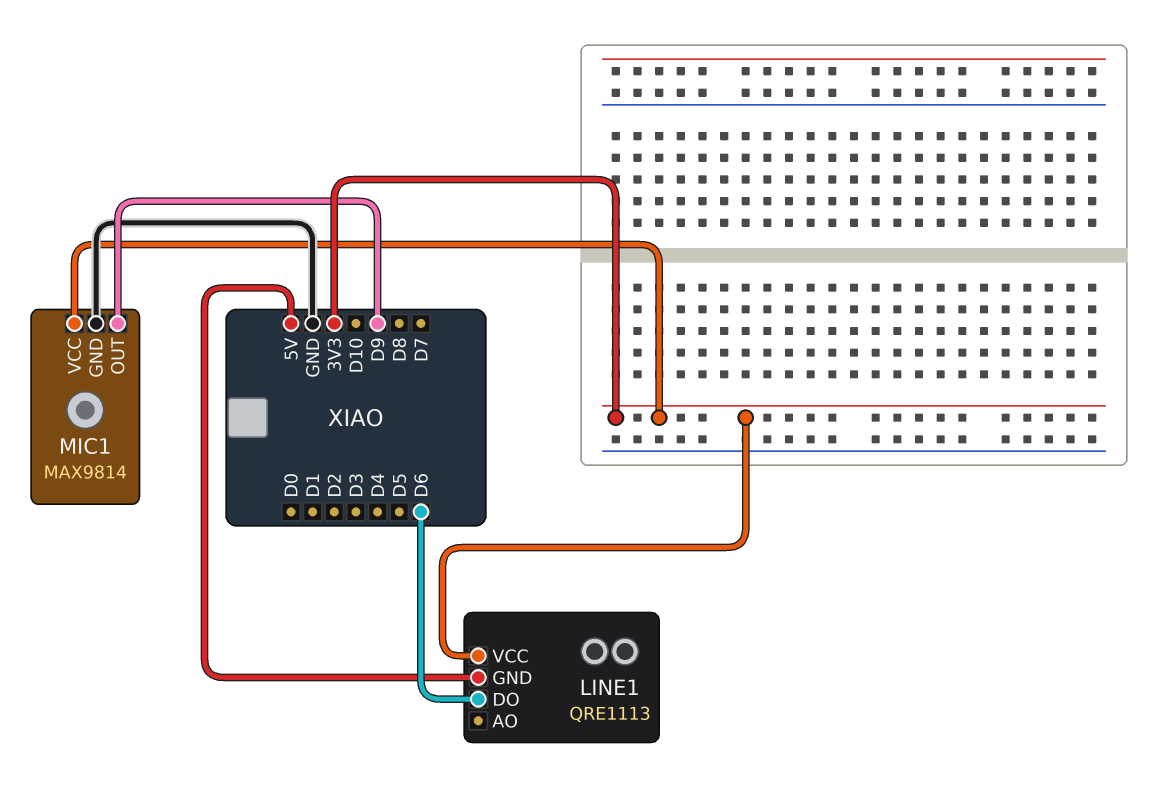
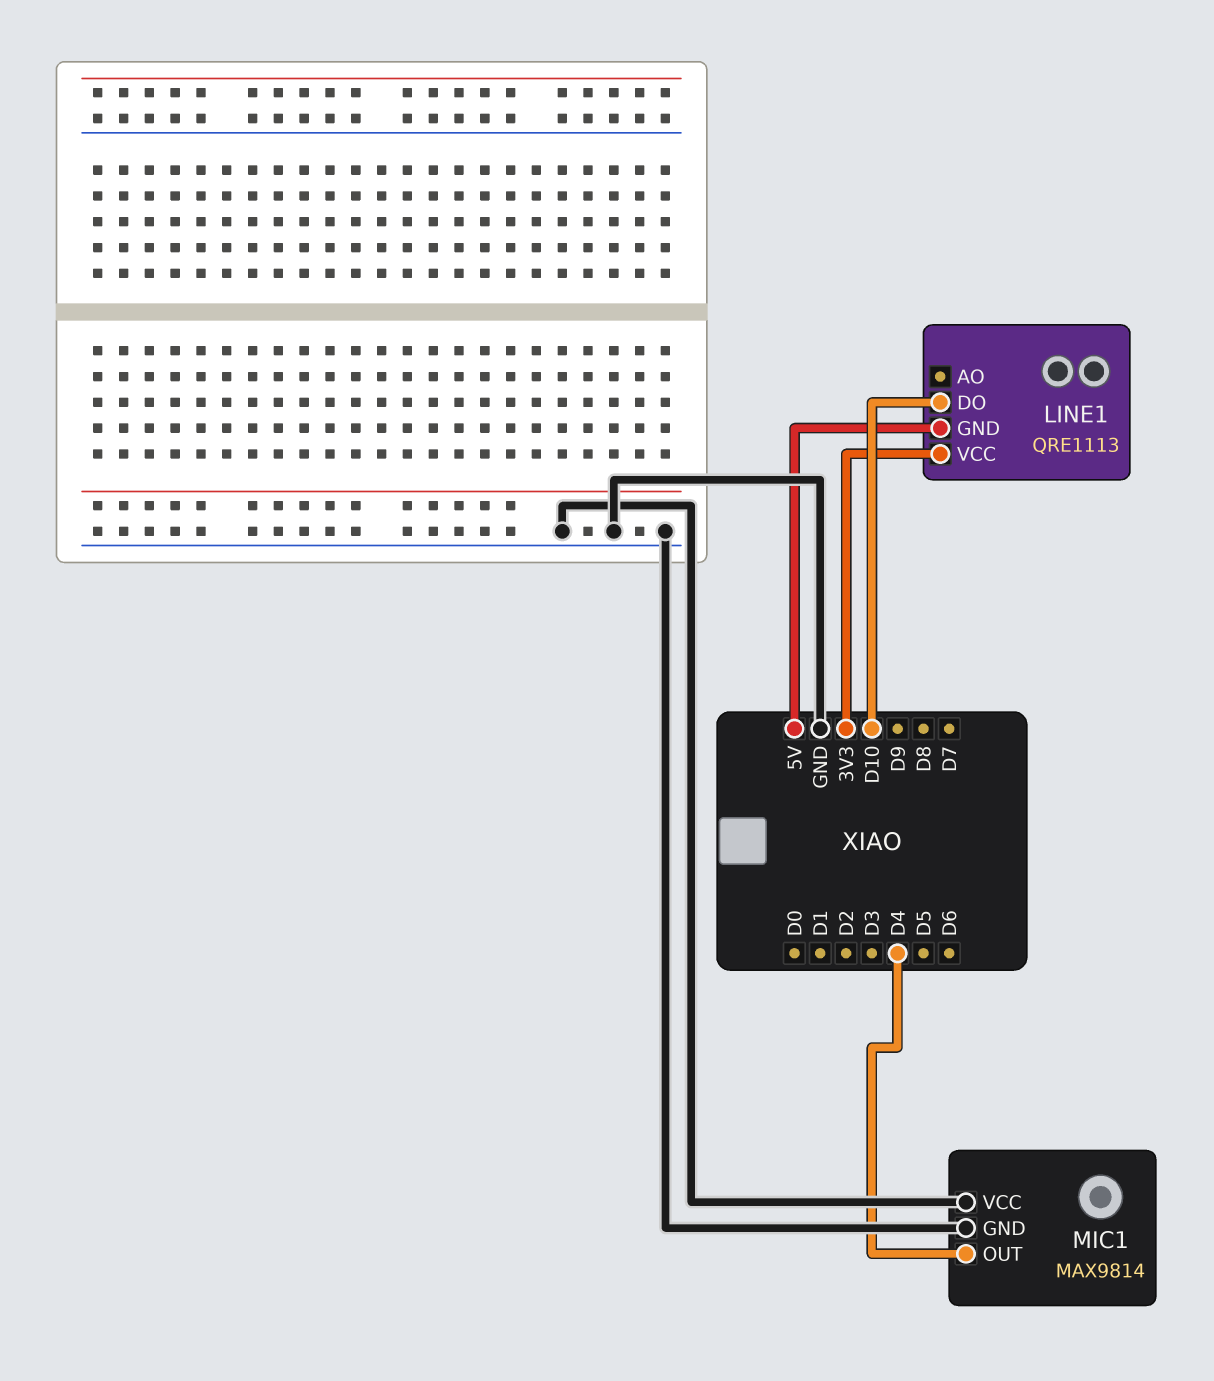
LINE1 pin DO: D6 -> D10
MIC1 pin OUT: D9 -> D4
MIC1 pin VCC: 3V3 -> GND

